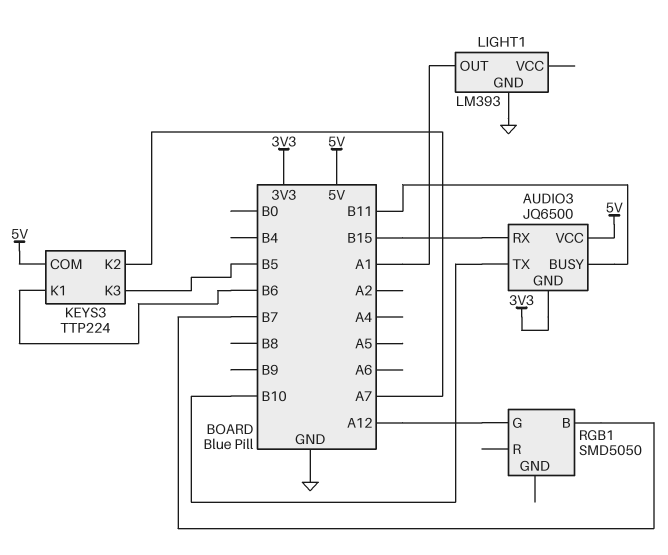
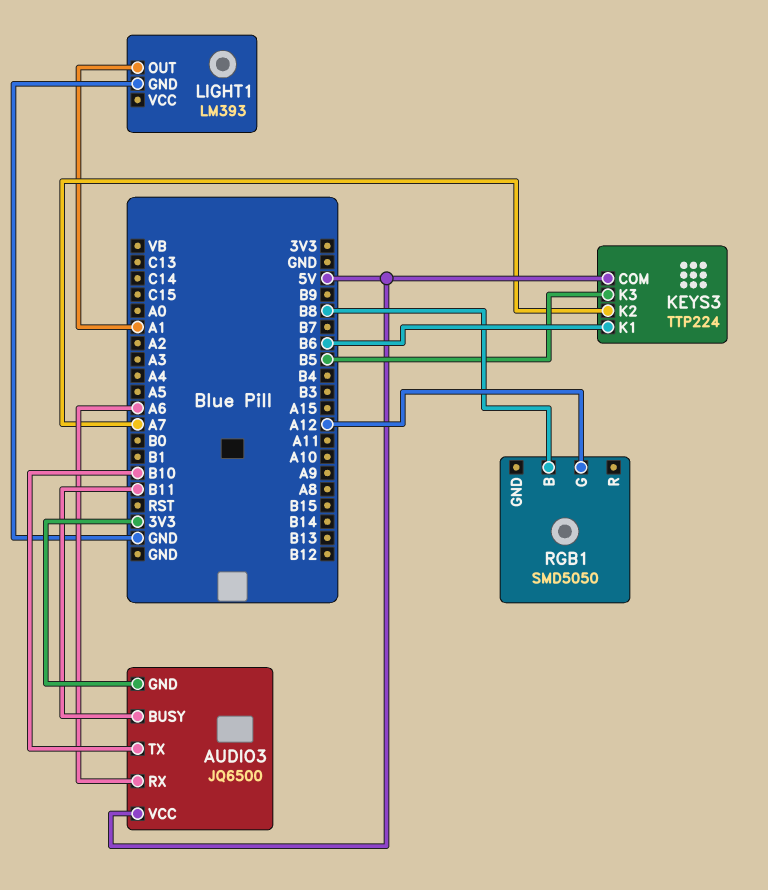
AUDIO3 pin RX: B15 -> A6
RGB1 pin B: B7 -> B8

